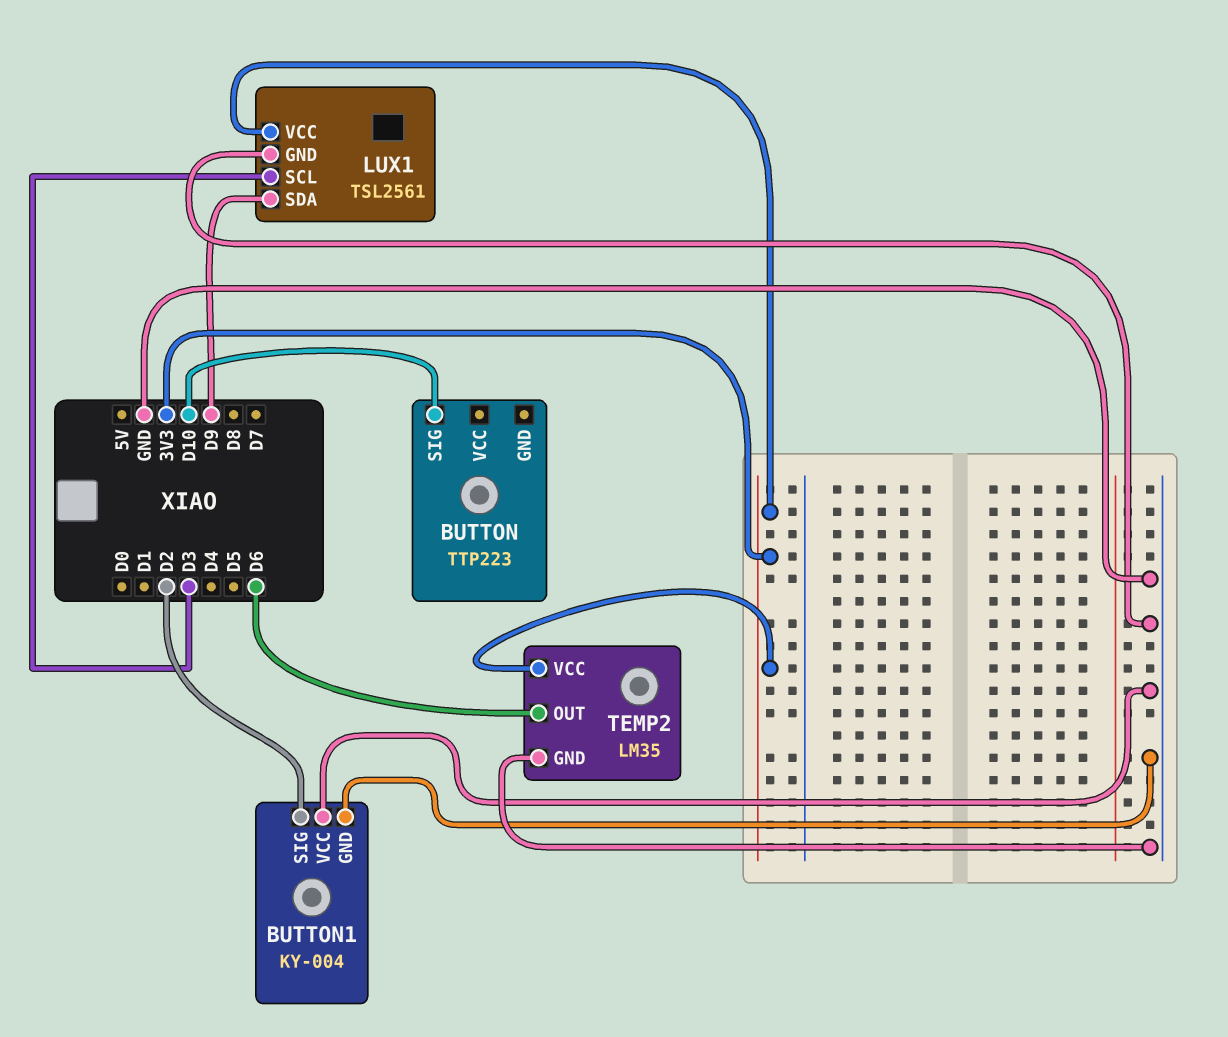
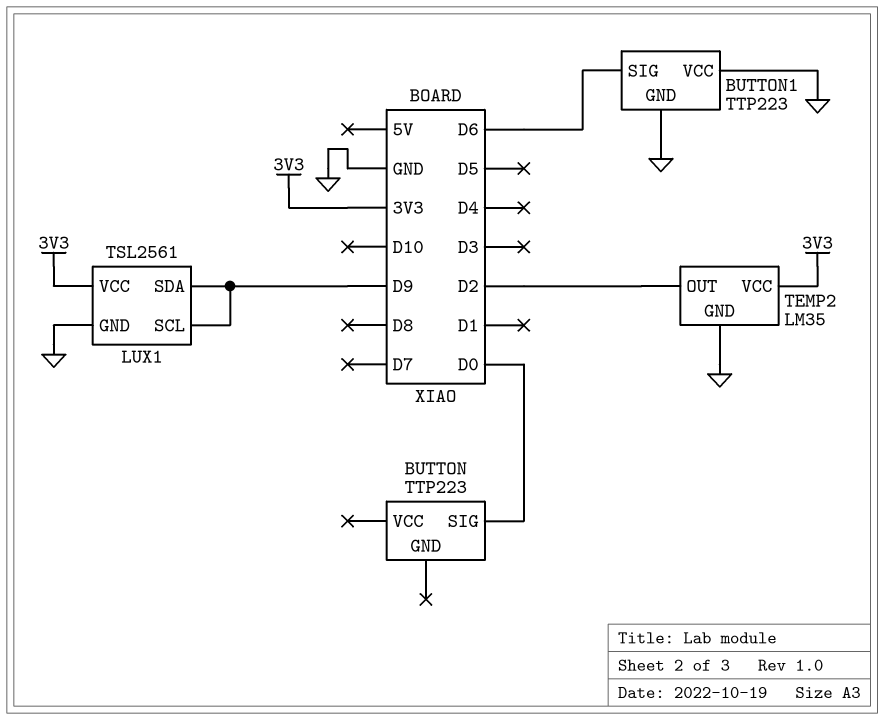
BUTTON pin SIG: D10 -> D0
BUTTON1: KY-004 -> TTP223
BUTTON1 pin SIG: D2 -> D6
LUX1 pin SCL: D3 -> D9
TEMP2 pin OUT: D6 -> D2

